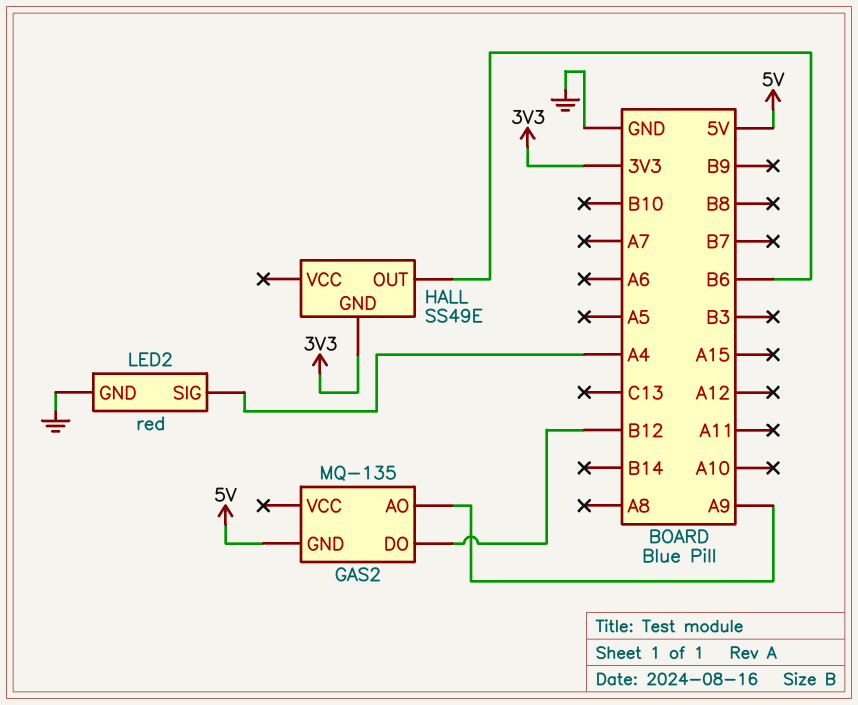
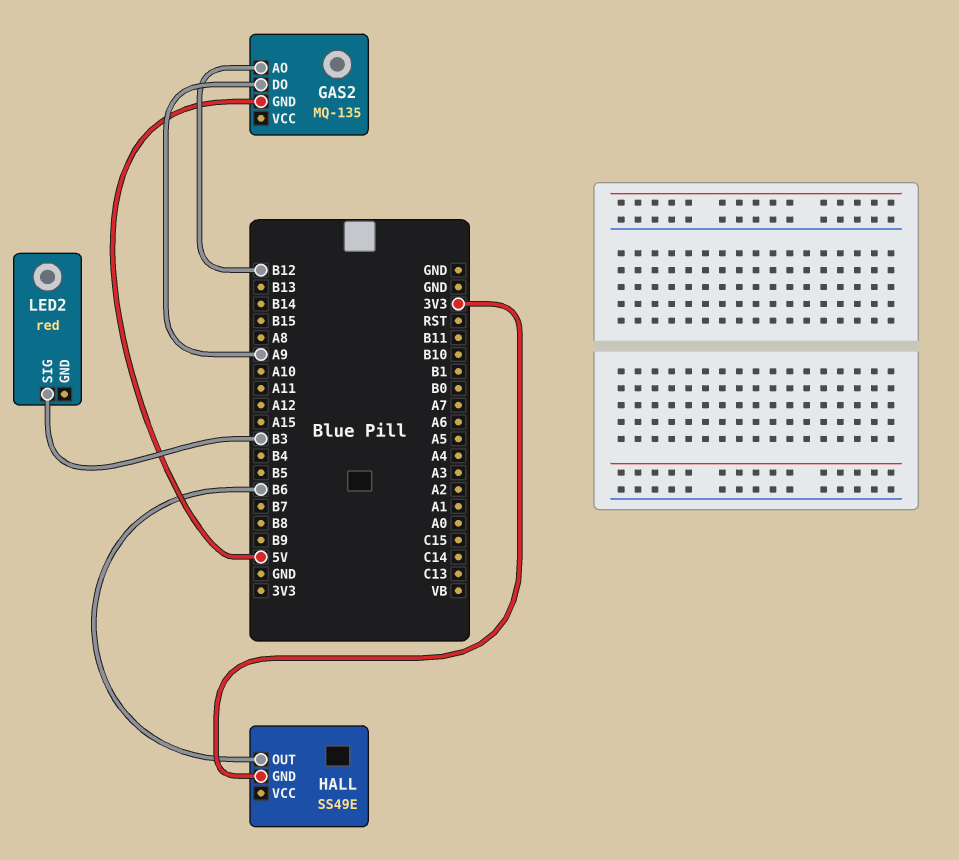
GAS2 pin AO: A9 -> B12
GAS2 pin DO: B12 -> A9
LED2 pin GND: GND -> none
LED2 pin SIG: A4 -> B3

